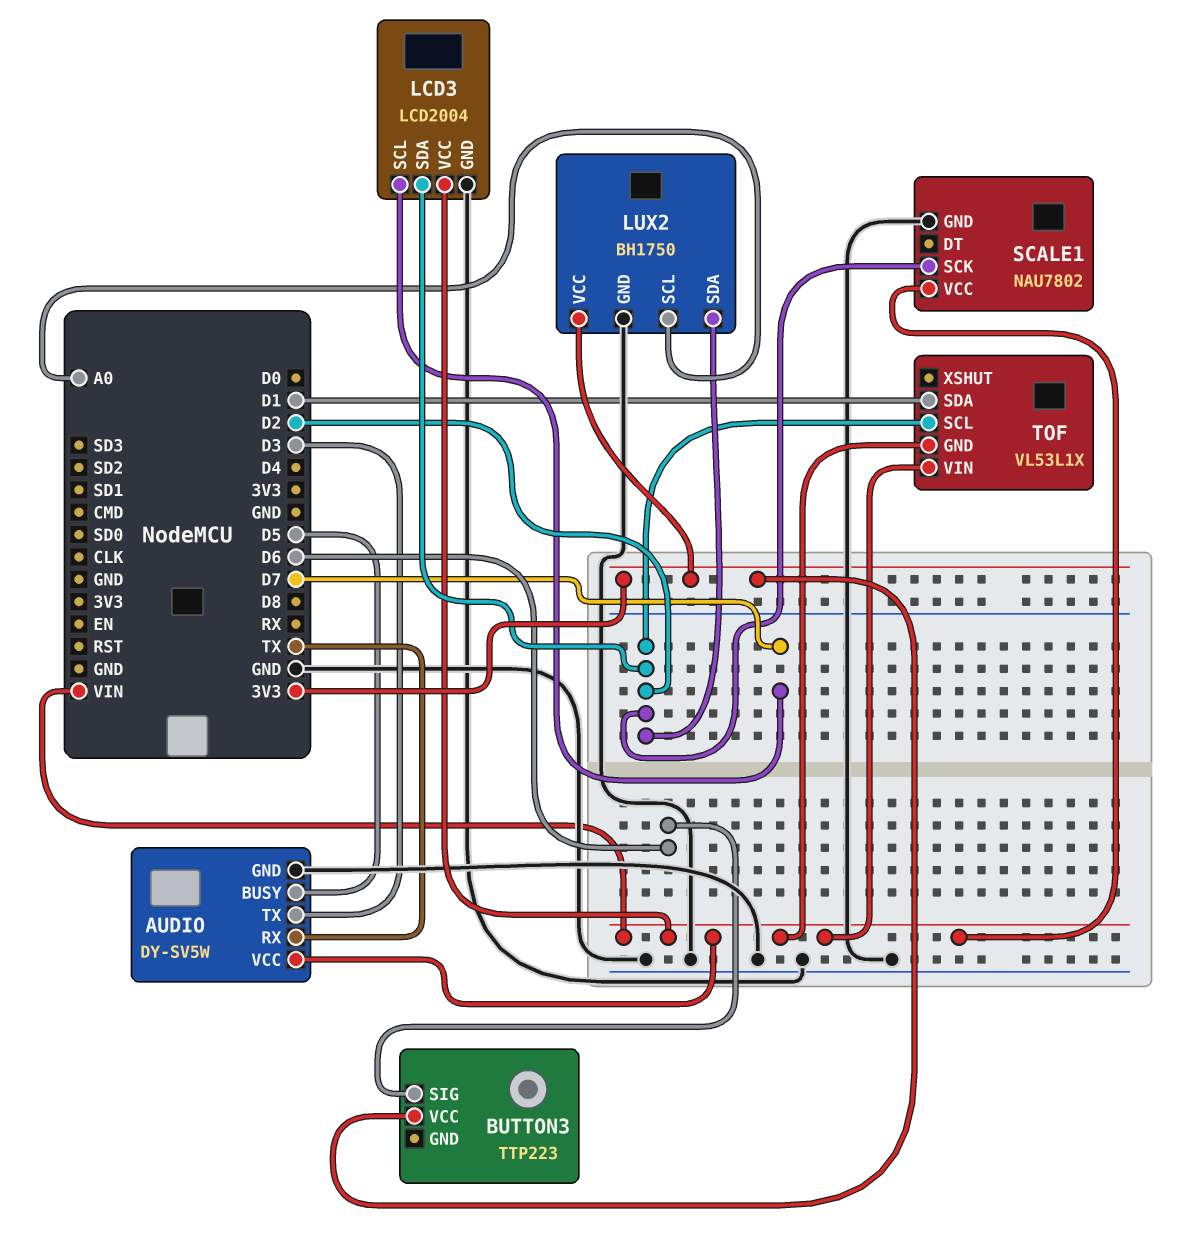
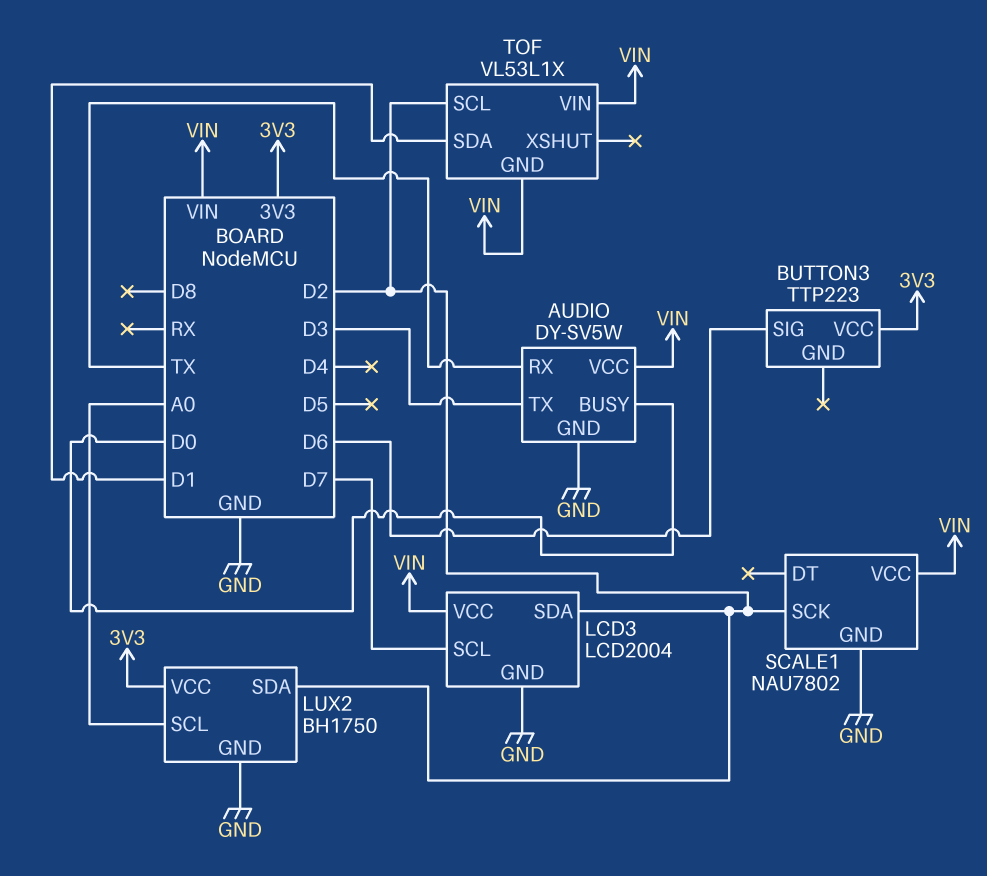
AUDIO pin BUSY: D5 -> D0

